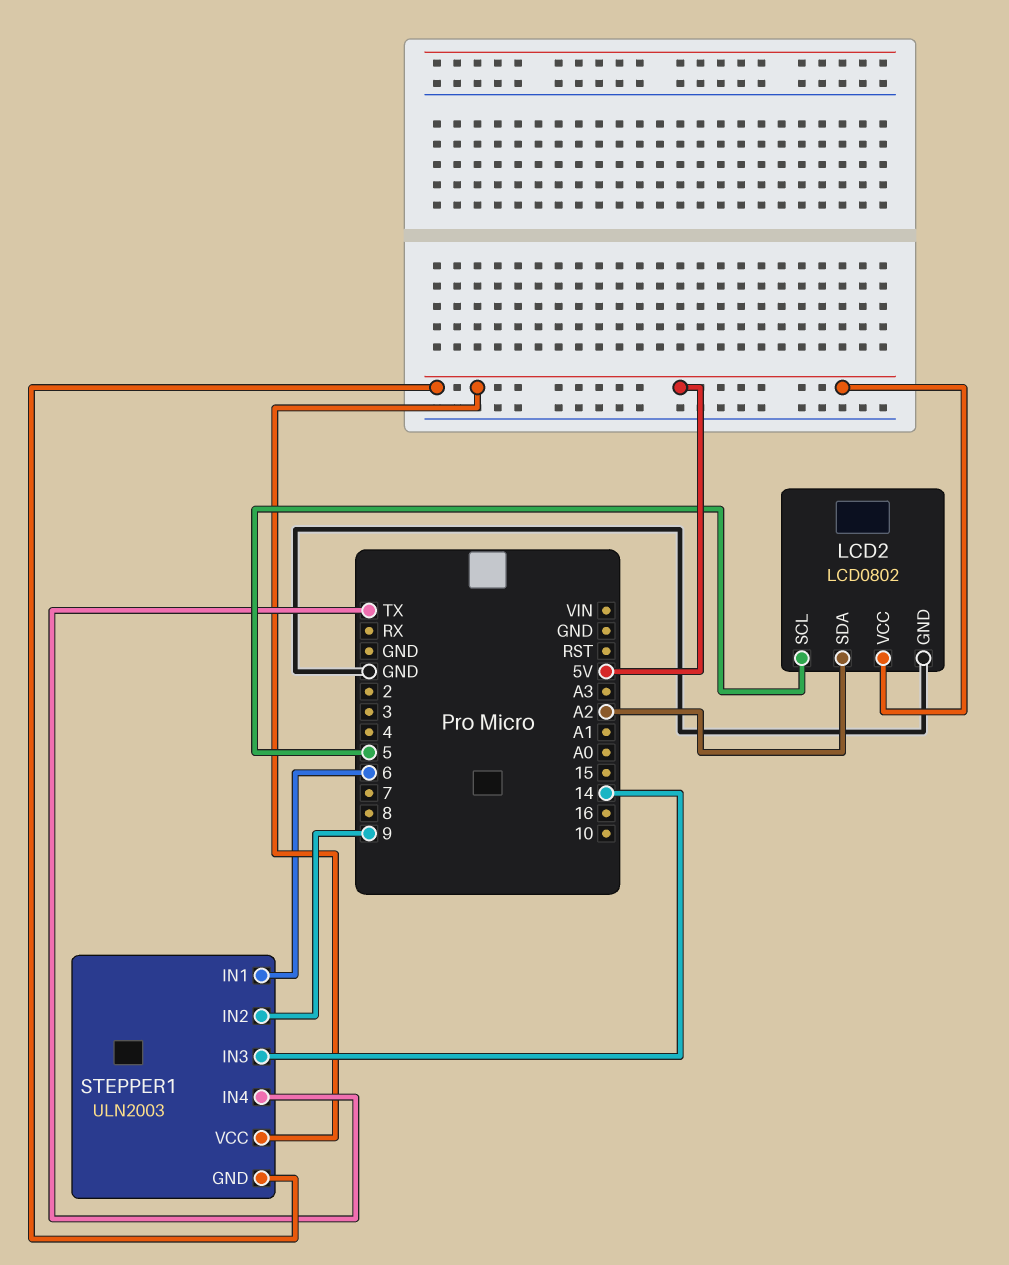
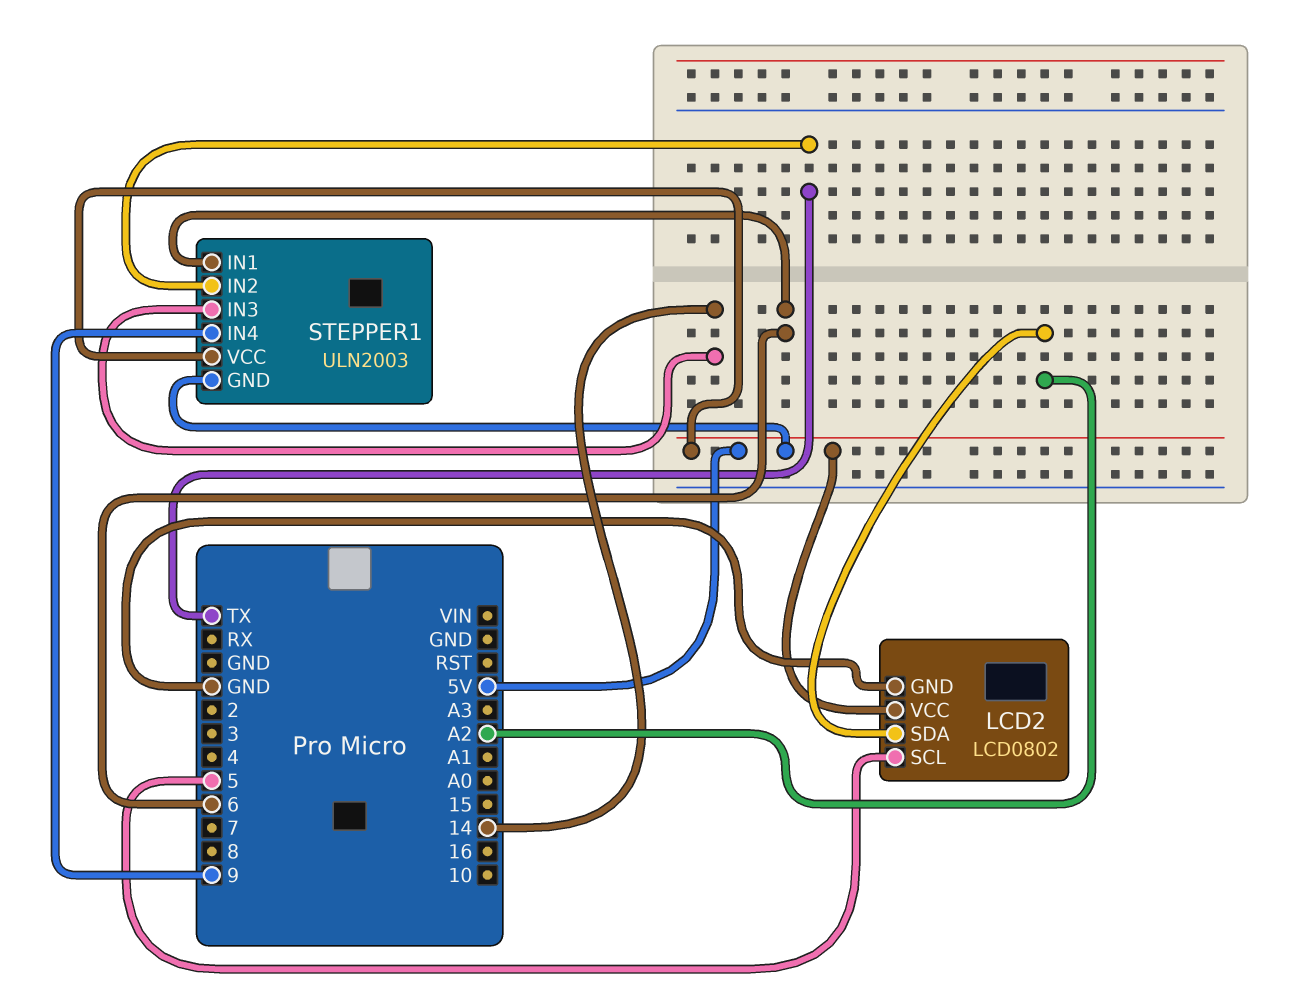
STEPPER1 pin IN2: 9 -> TX
STEPPER1 pin IN4: TX -> 9

